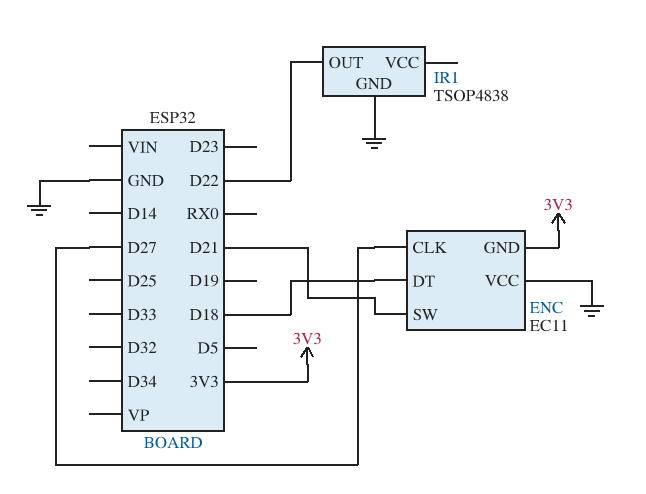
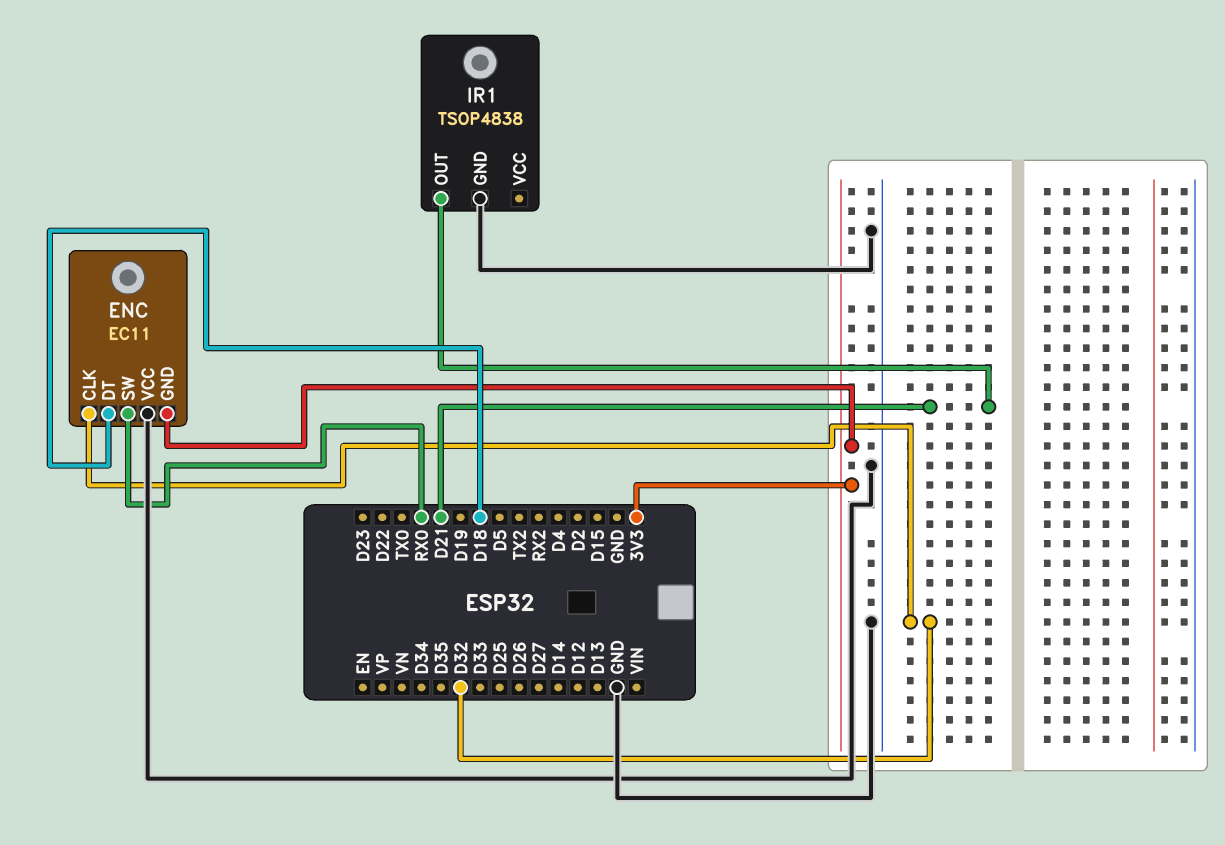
ENC pin CLK: D27 -> D32
ENC pin SW: D21 -> RX0
IR1 pin OUT: D22 -> D21

